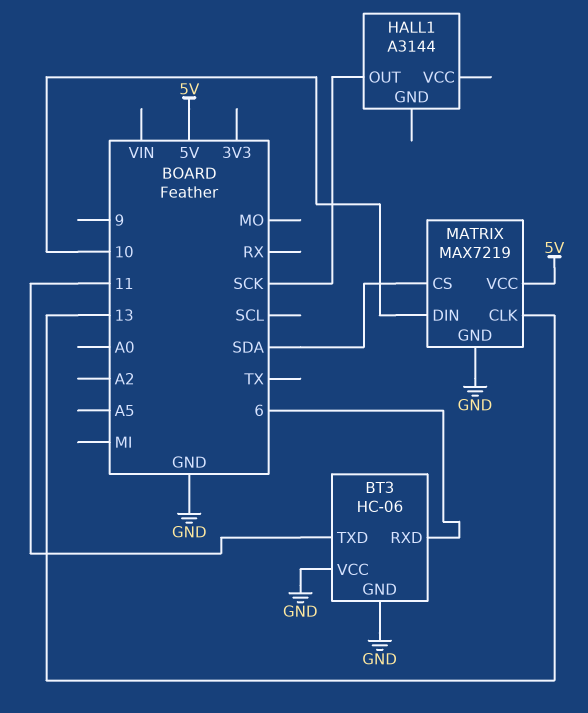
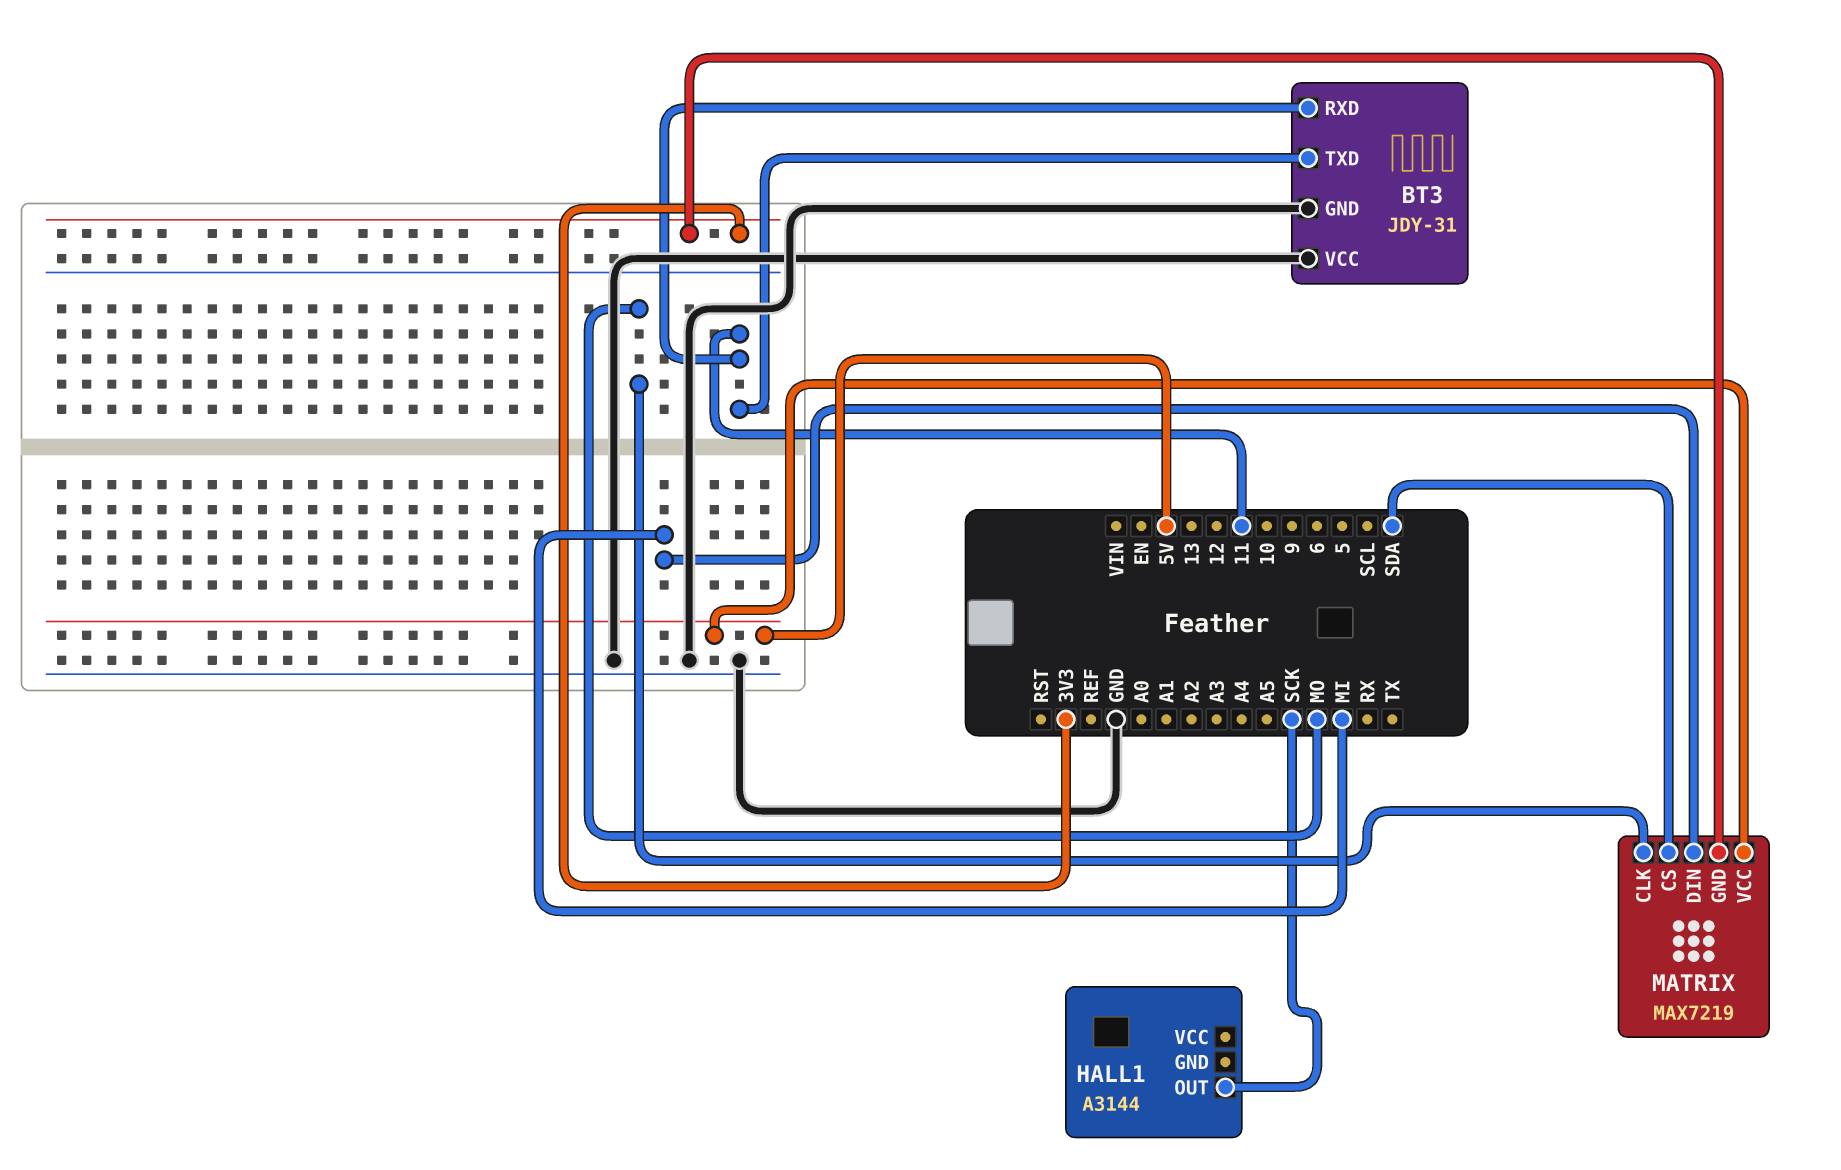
BT3: HC-06 -> JDY-31
BT3 pin RXD: 6 -> 11
MATRIX pin CLK: 13 -> MO
MATRIX pin DIN: 10 -> MI
MATRIX pin GND: GND -> 3V3

